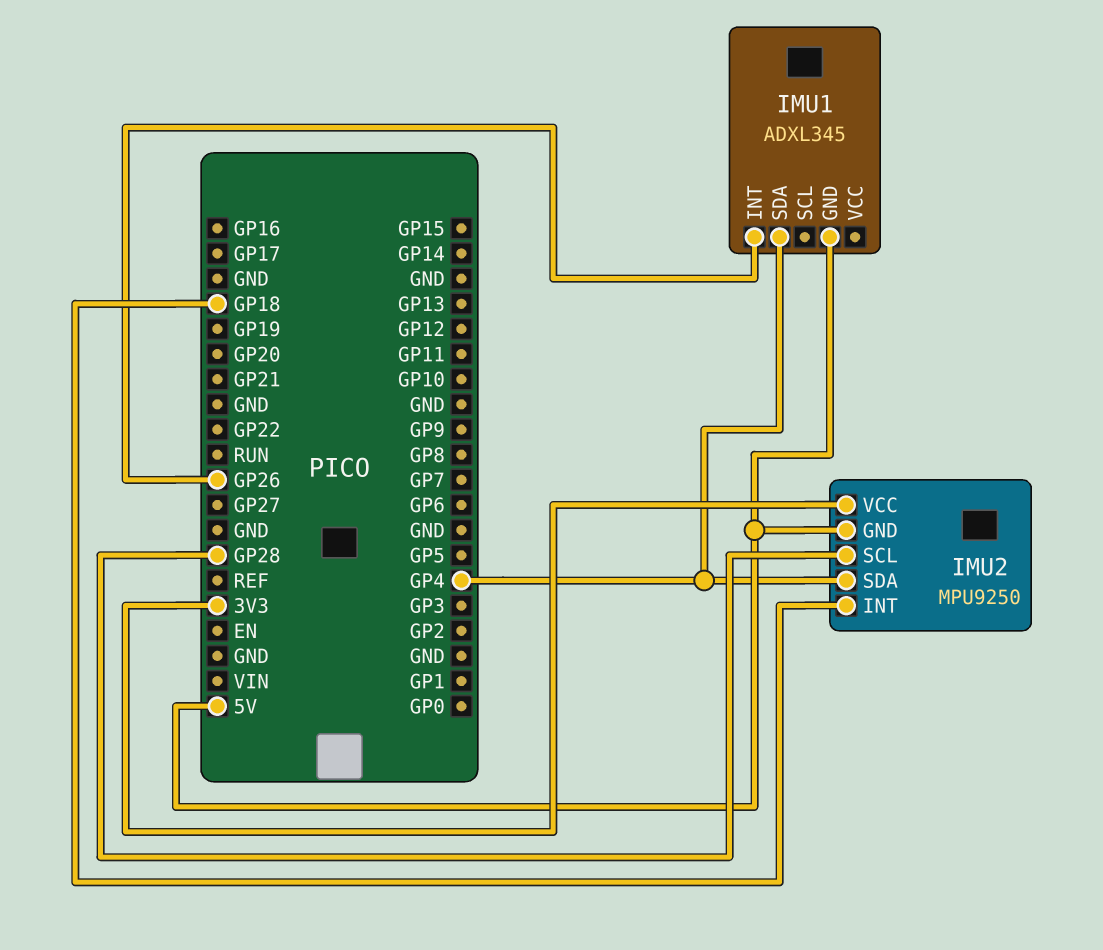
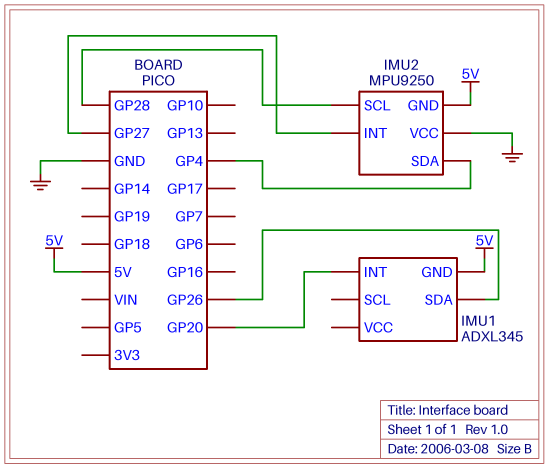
IMU1 pin INT: GP26 -> GP20
IMU1 pin SDA: GP4 -> GP26
IMU2 pin INT: GP18 -> GP27
IMU2 pin VCC: 3V3 -> GND

